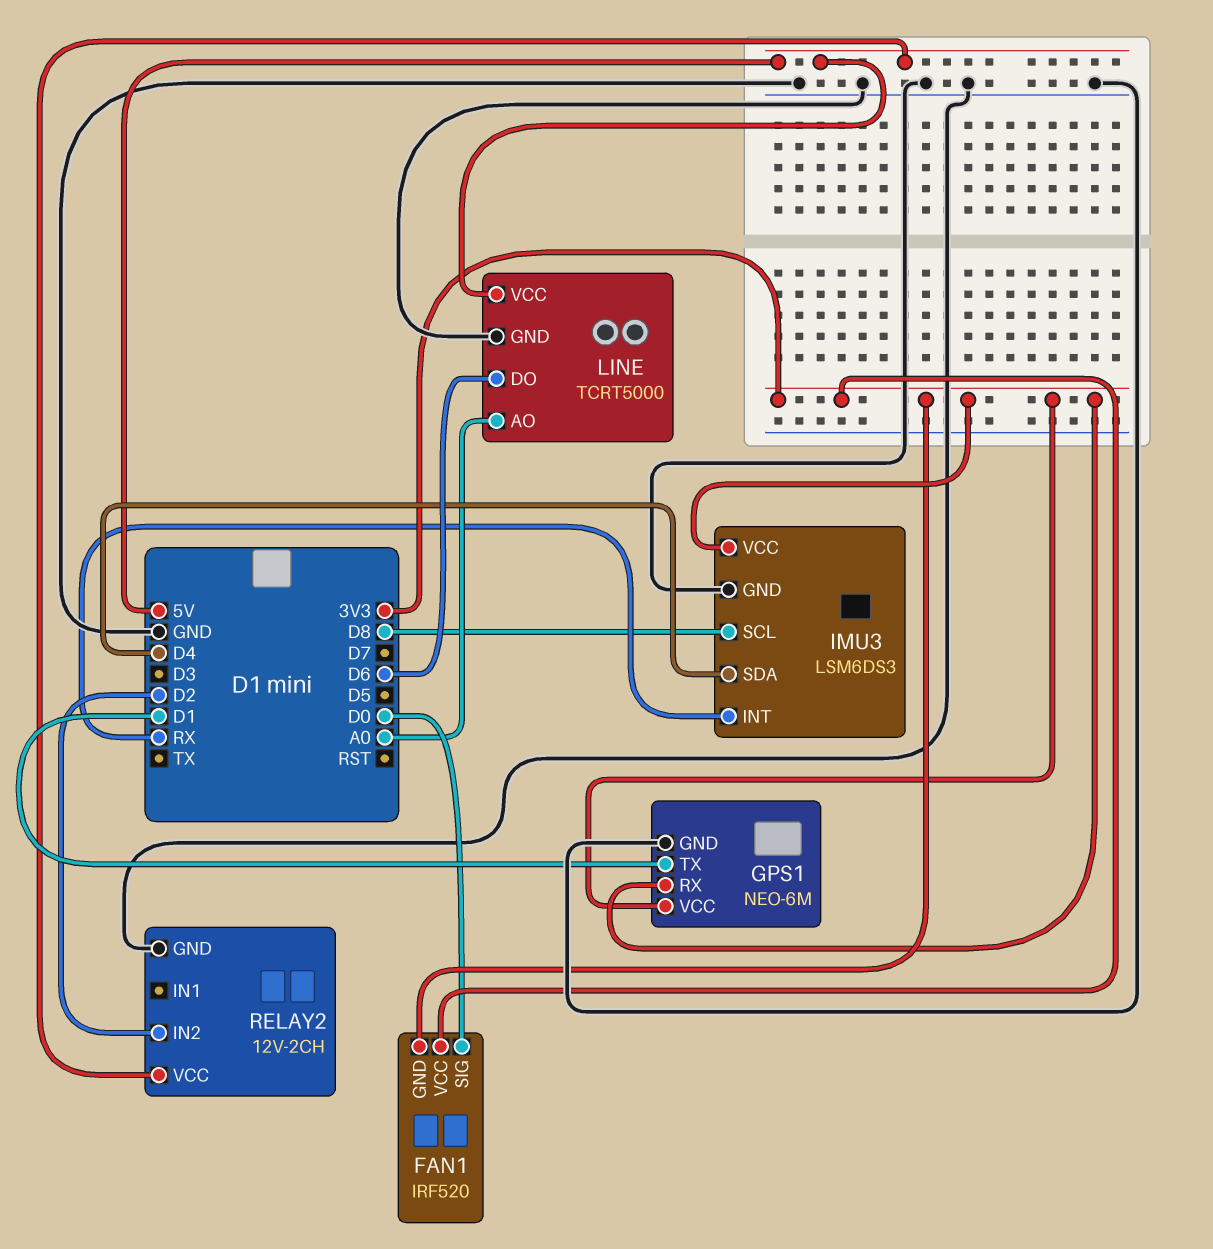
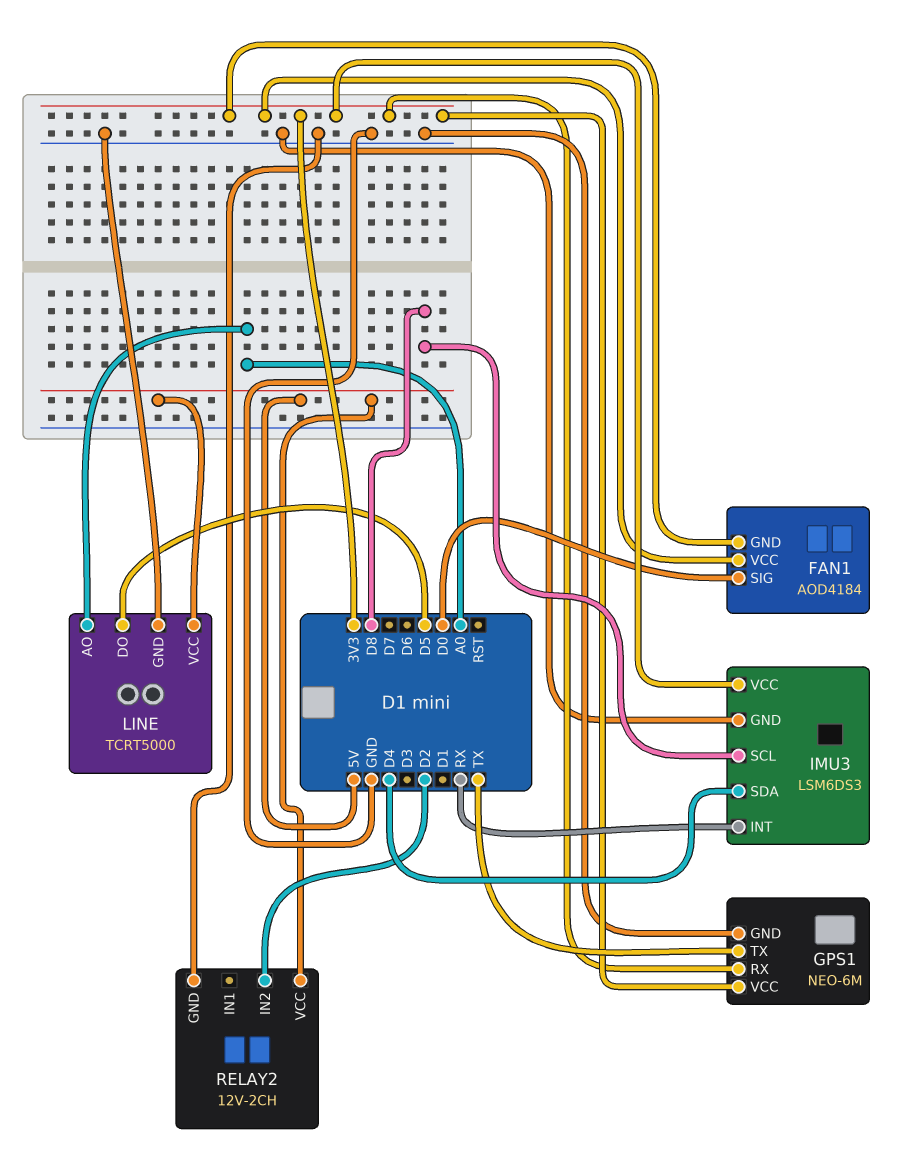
FAN1: IRF520 -> AOD4184
GPS1 pin TX: D1 -> TX
LINE pin DO: D6 -> D5

